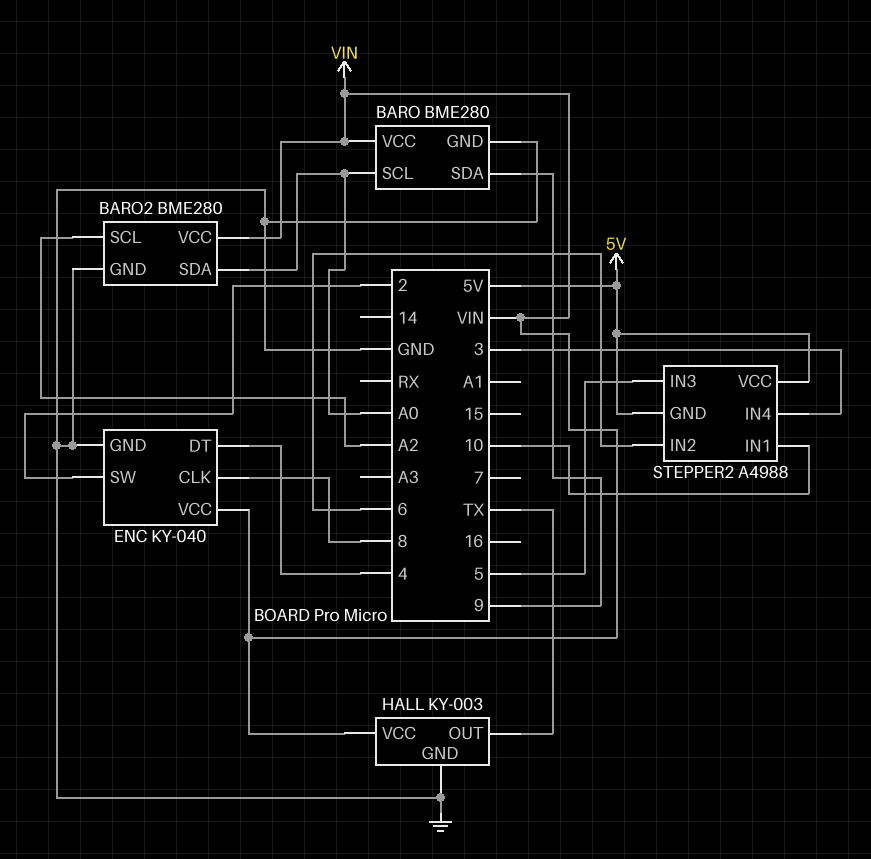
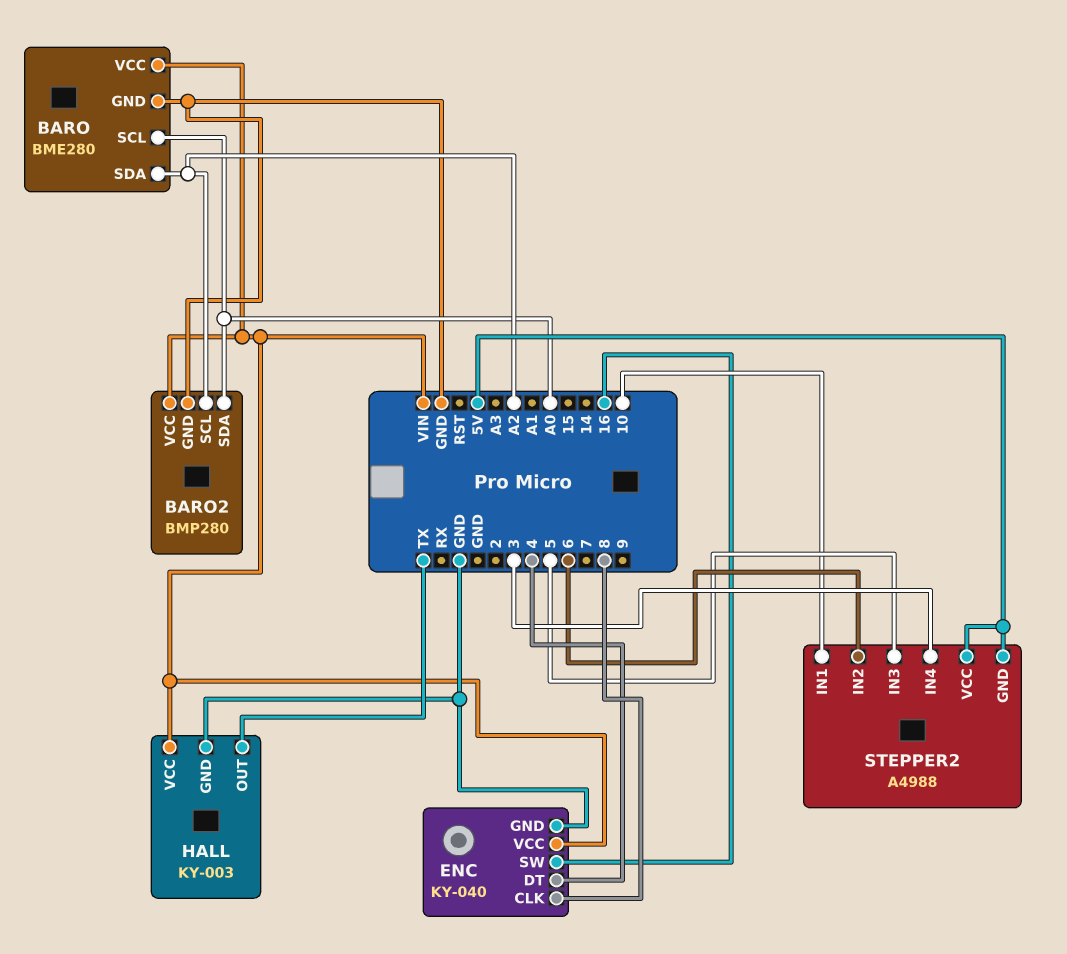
BARO pin SDA: 9 -> A2
BARO2: BME280 -> BMP280
ENC pin SW: 2 -> 16

